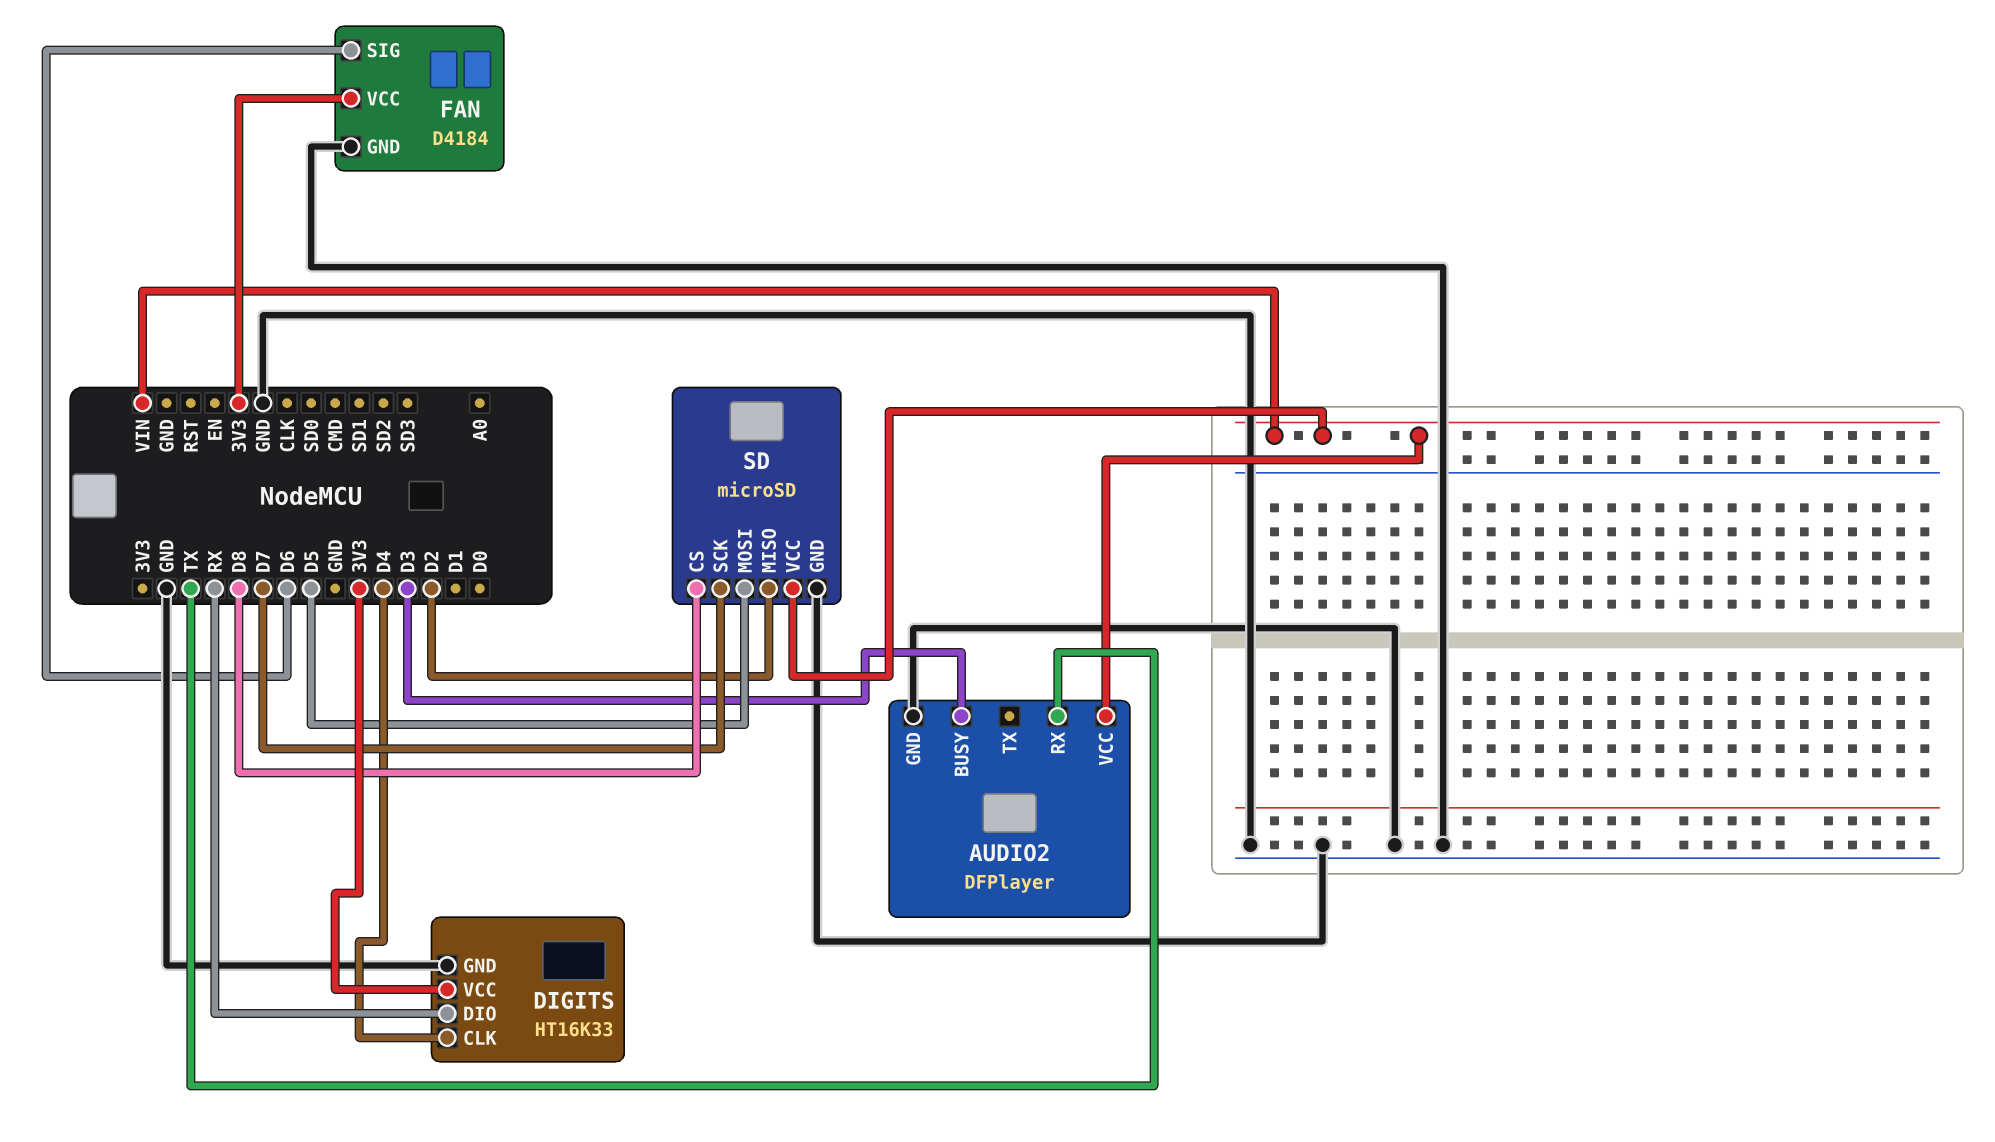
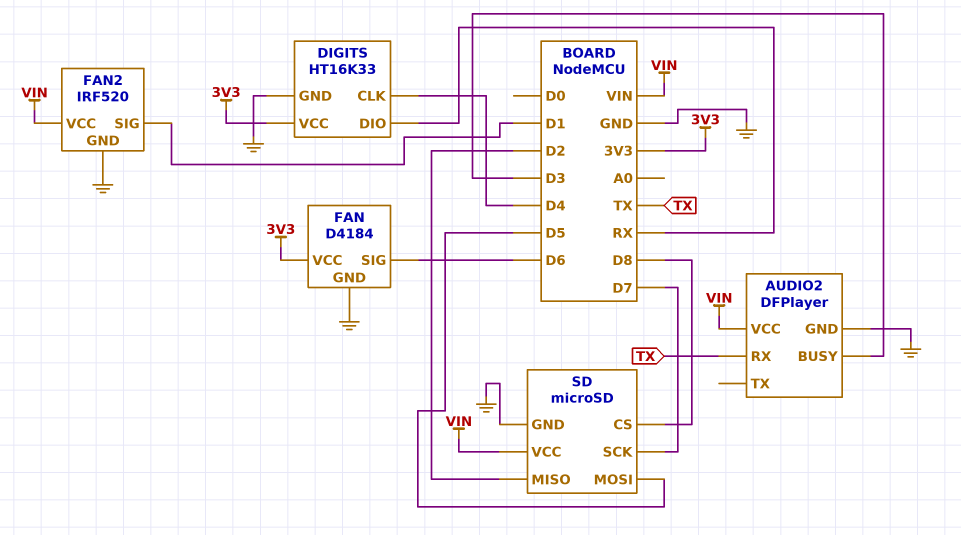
FAN2: none -> IRF520
FAN2 pin GND: none -> GND
FAN2 pin SIG: none -> D1
FAN2 pin VCC: none -> VIN

